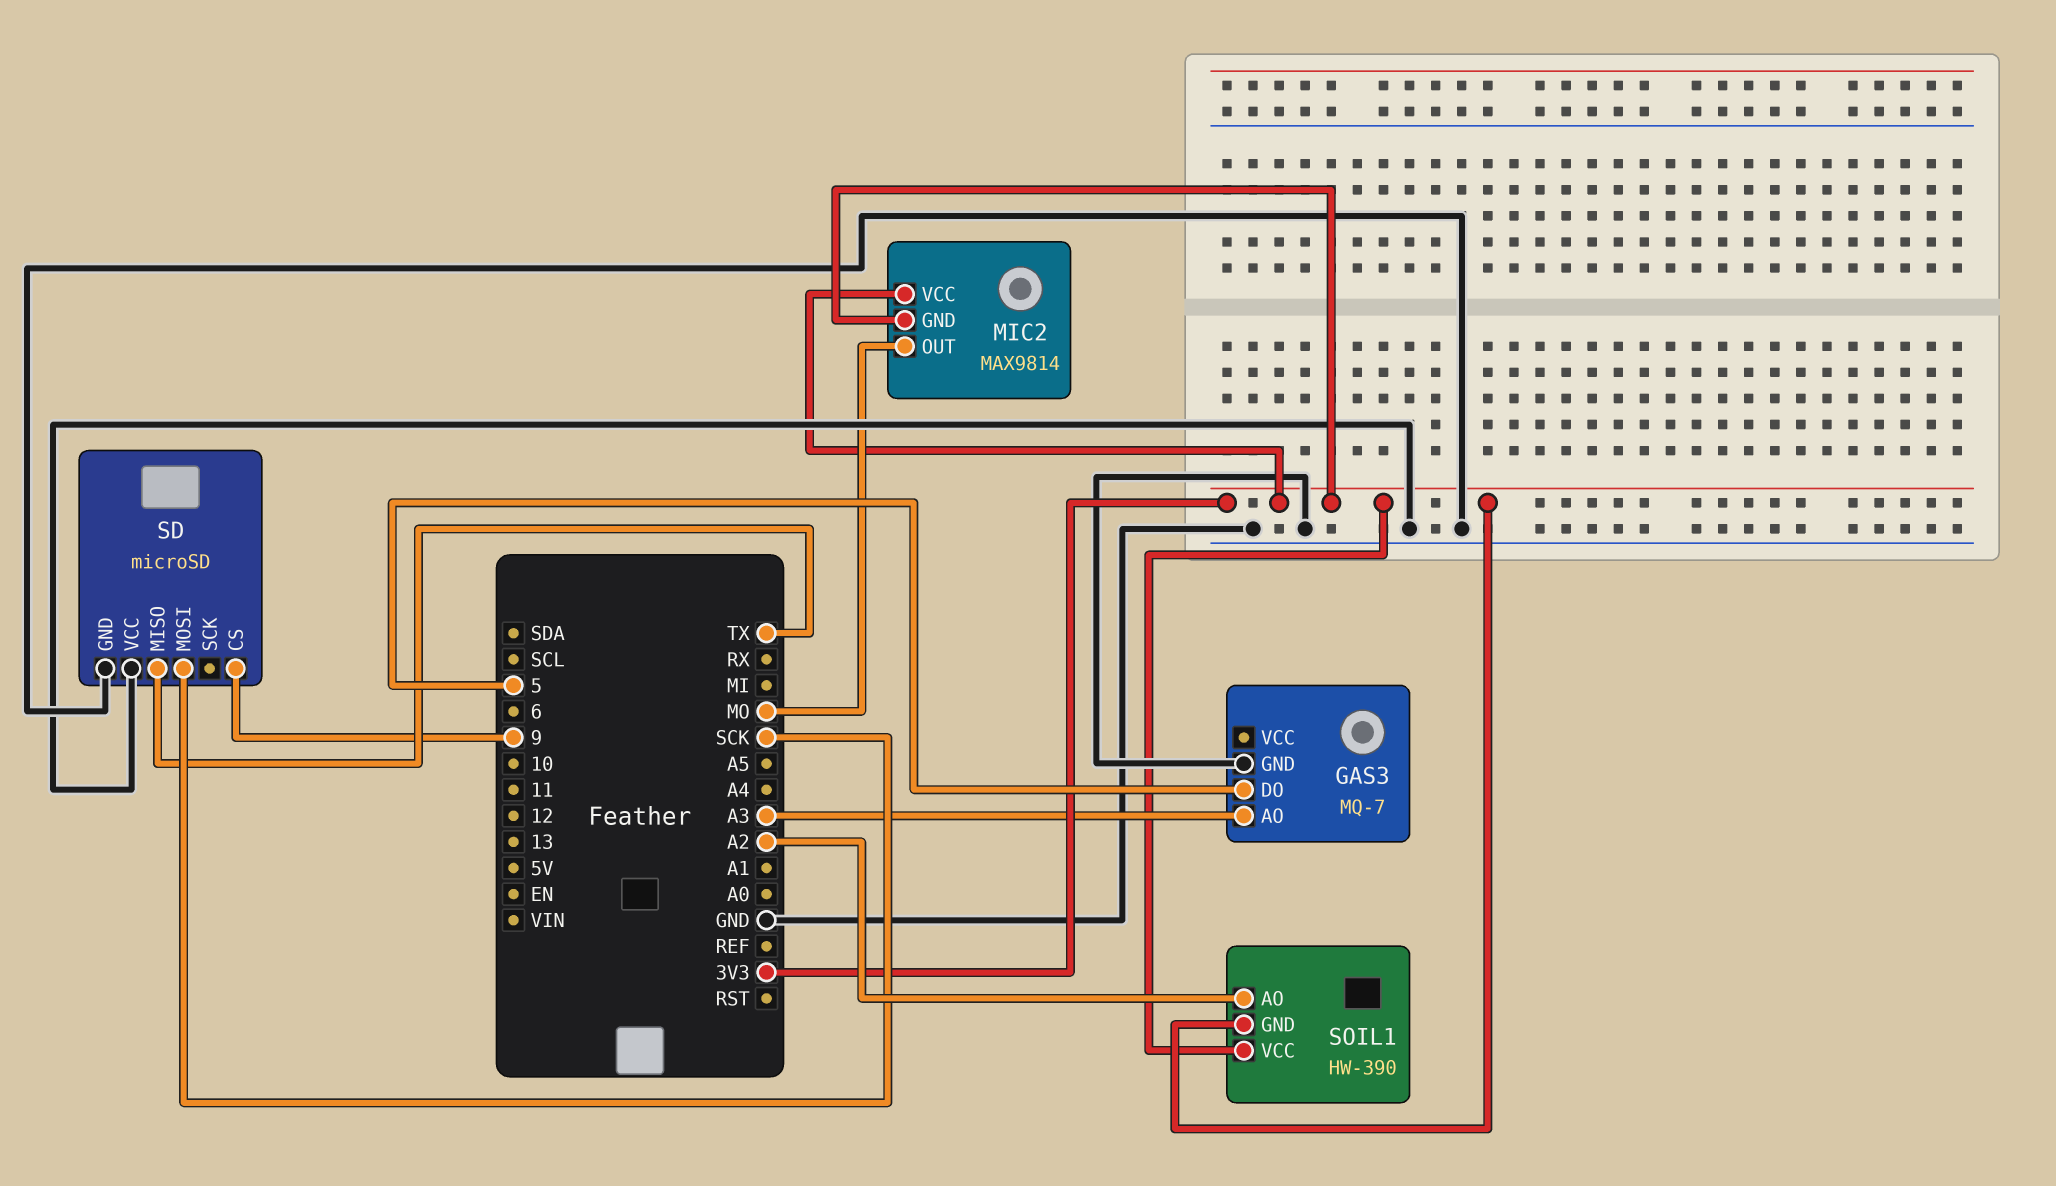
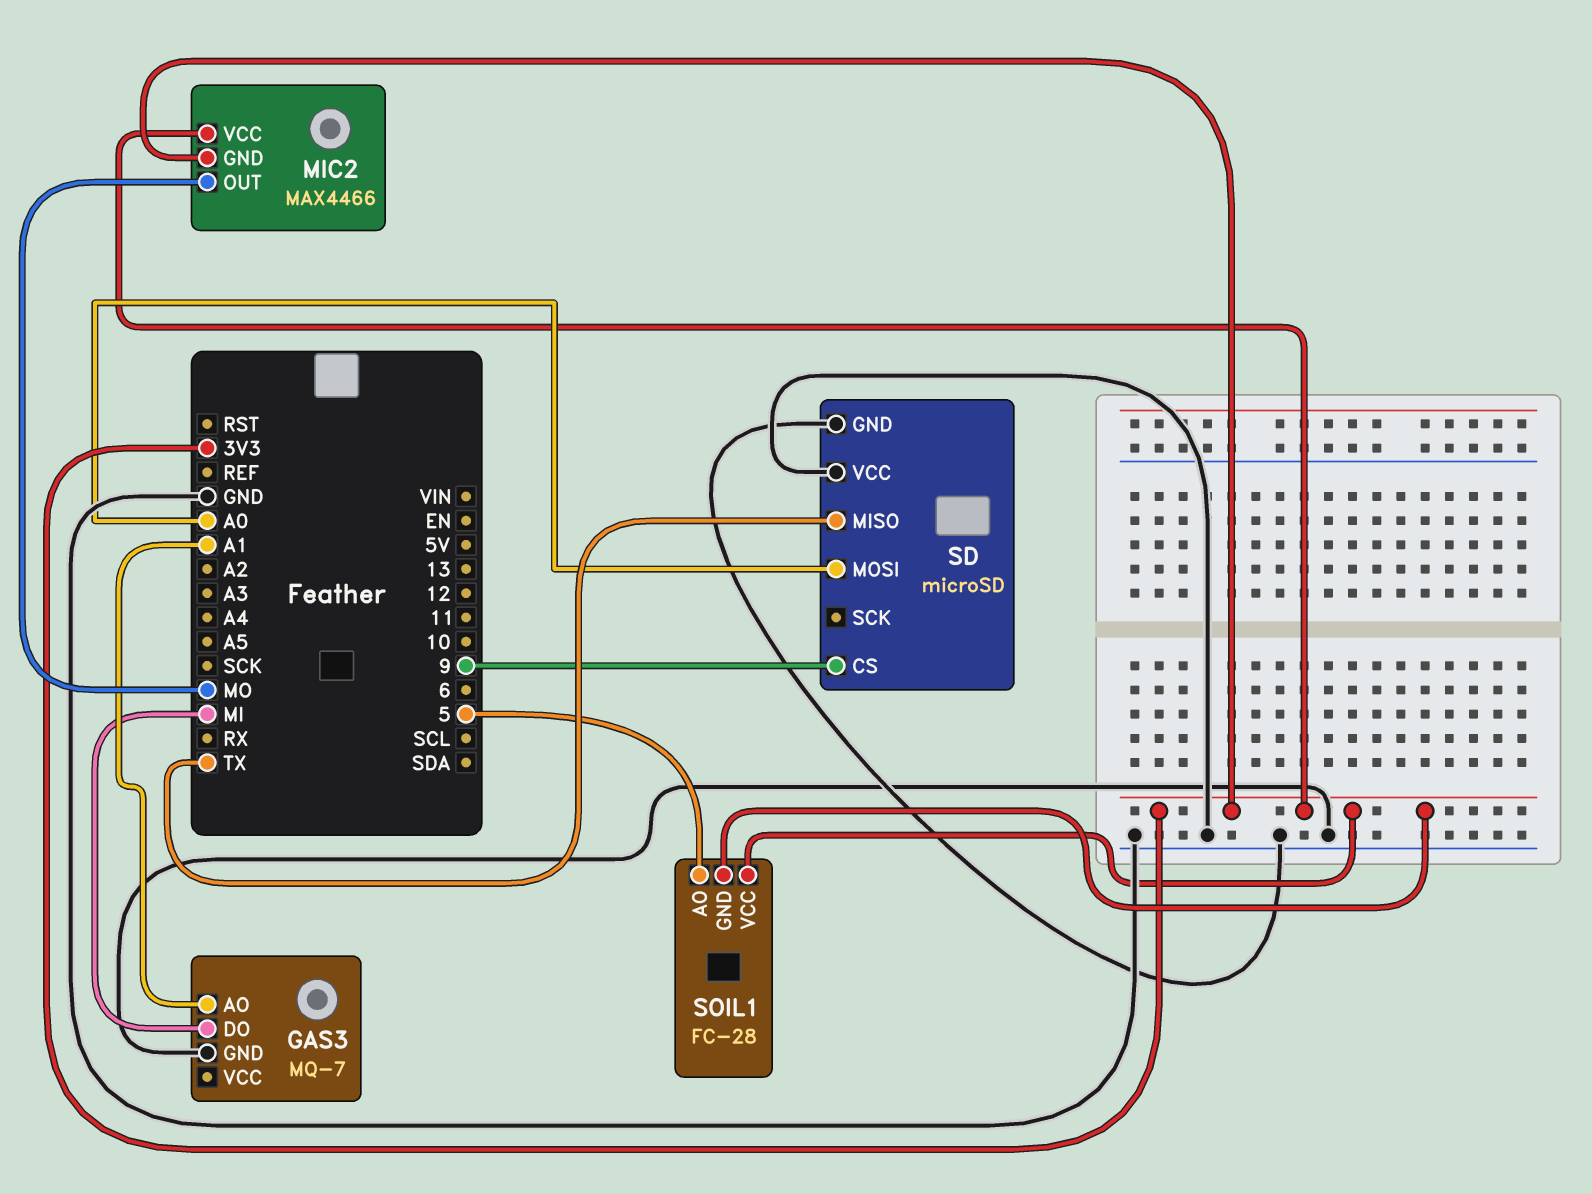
GAS3 pin AO: A3 -> A1
GAS3 pin DO: 5 -> MI
MIC2: MAX9814 -> MAX4466
SD pin MOSI: SCK -> A0
SOIL1: HW-390 -> FC-28
SOIL1 pin AO: A2 -> 5

